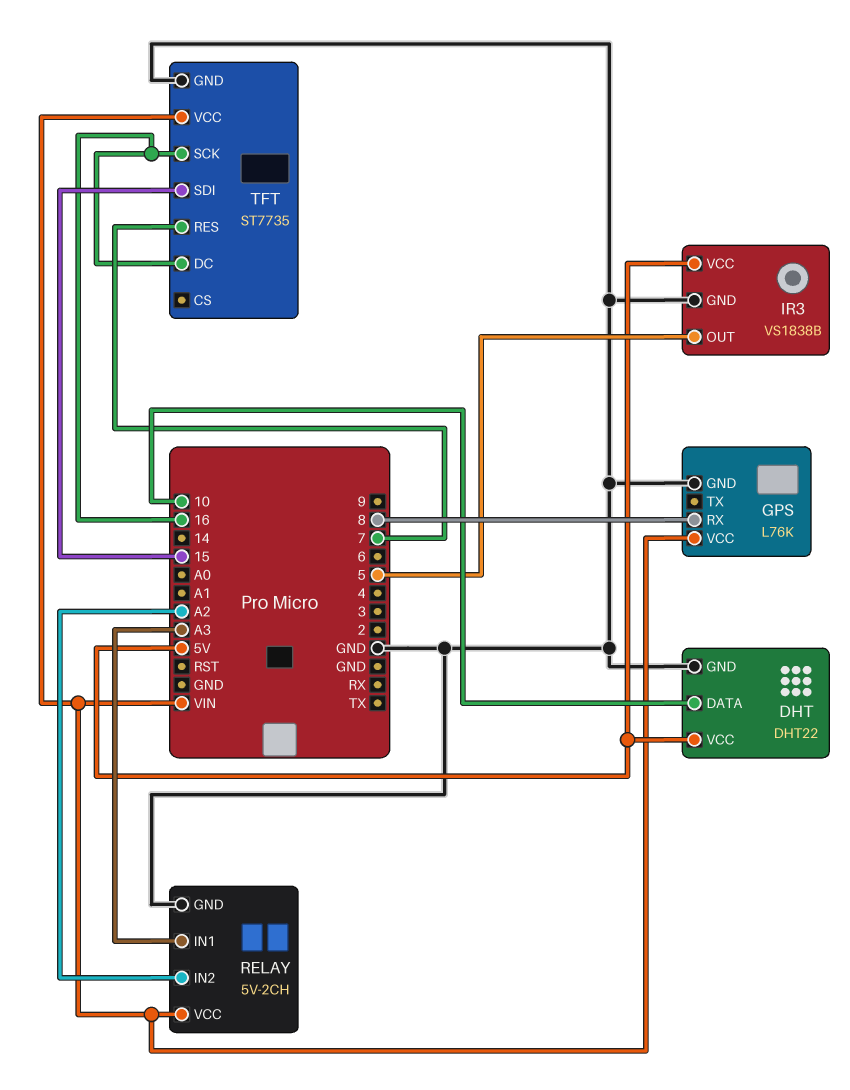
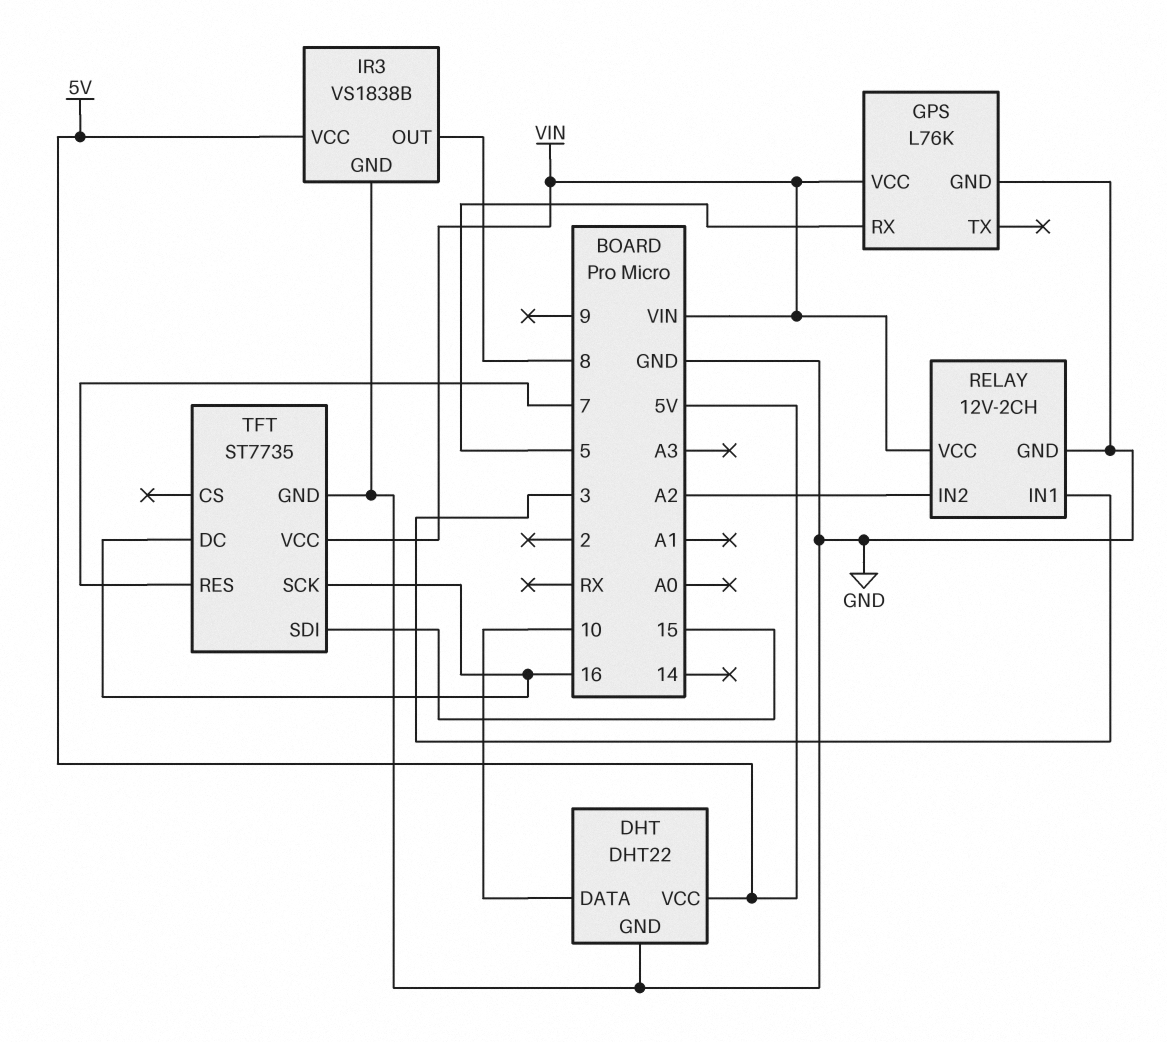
GPS pin RX: 8 -> 5
IR3 pin OUT: 5 -> 8
RELAY: 5V-2CH -> 12V-2CH
RELAY pin IN1: A3 -> 3

